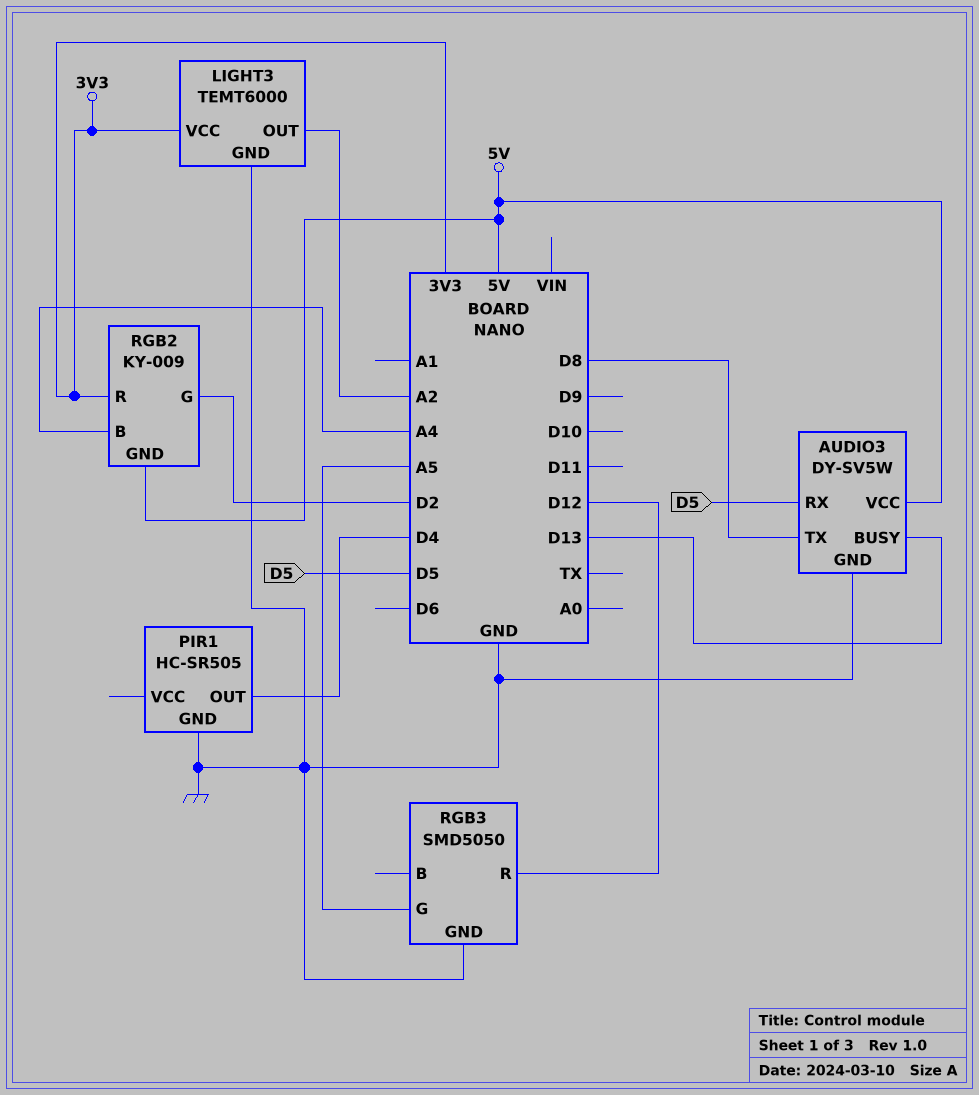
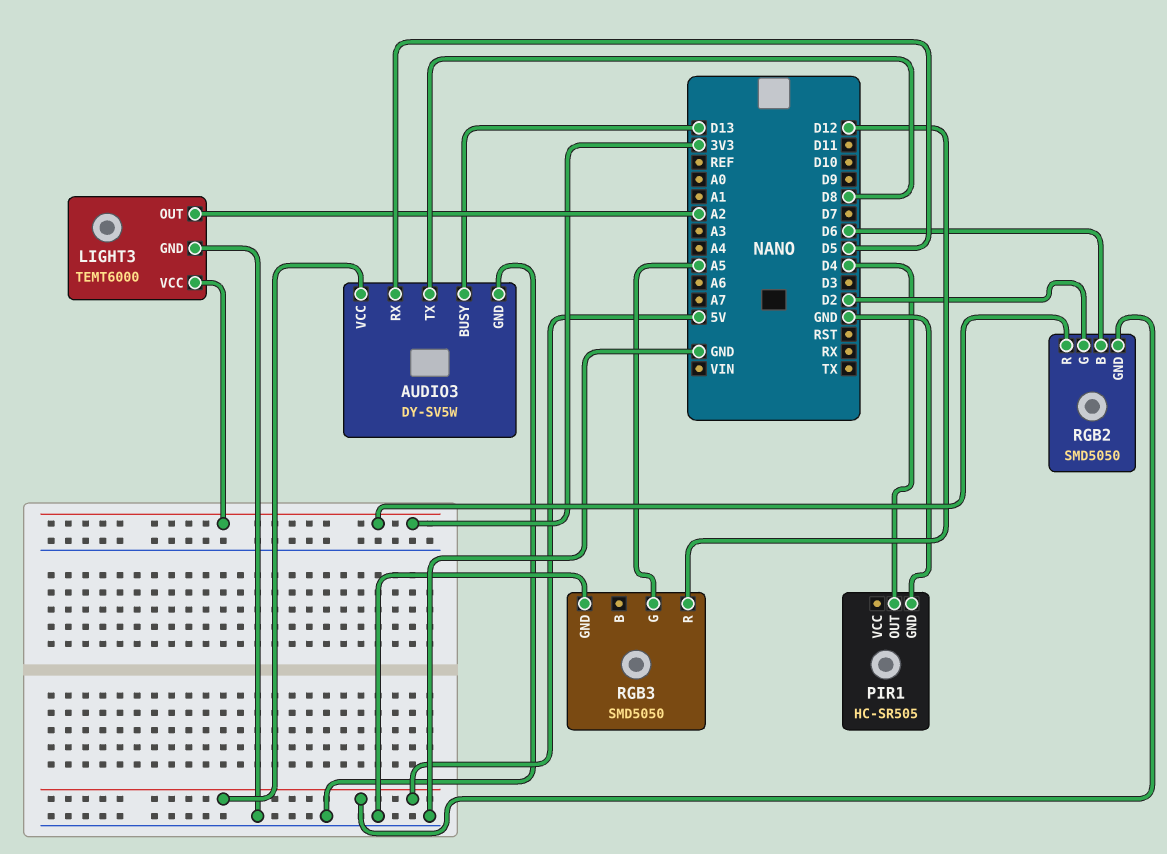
RGB2: KY-009 -> SMD5050
RGB2 pin B: A4 -> D6

